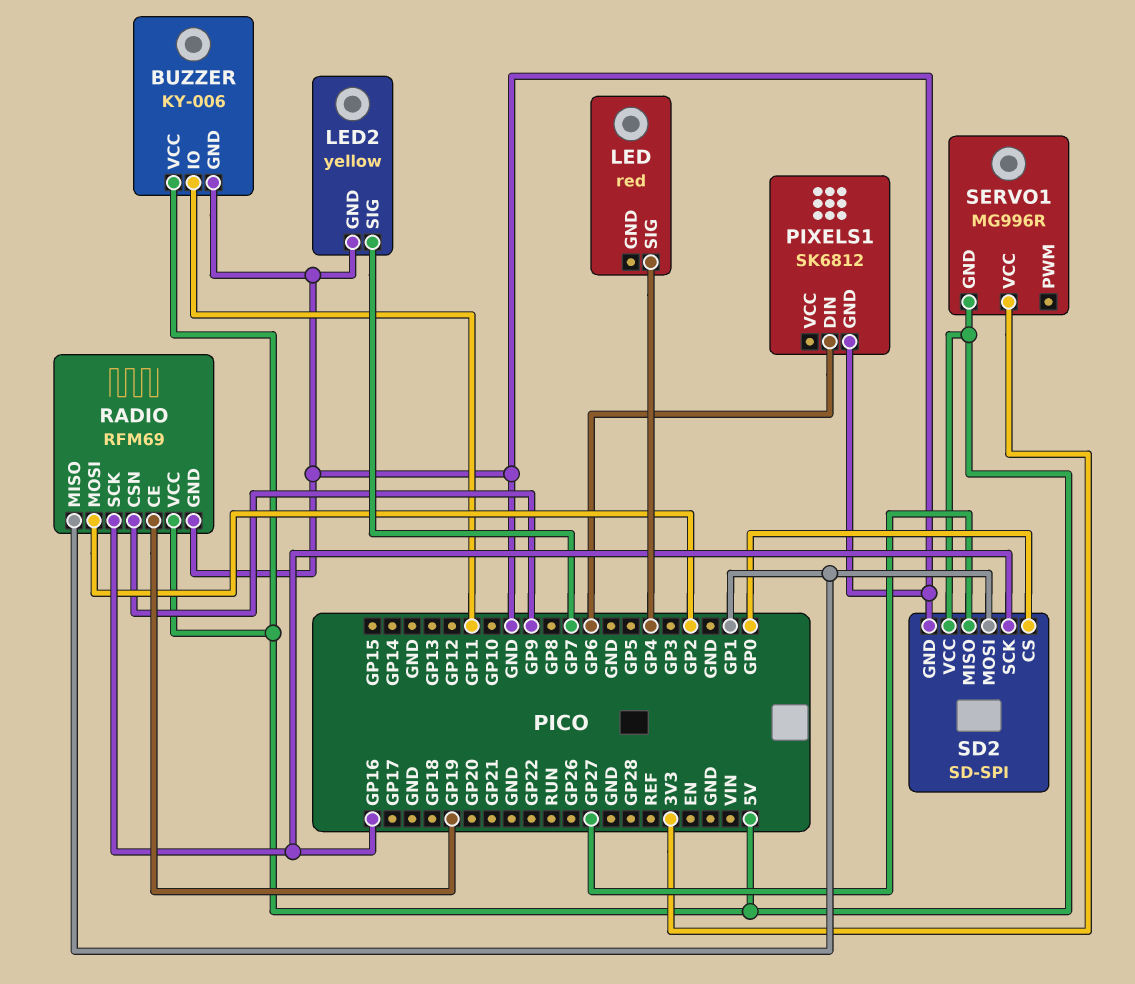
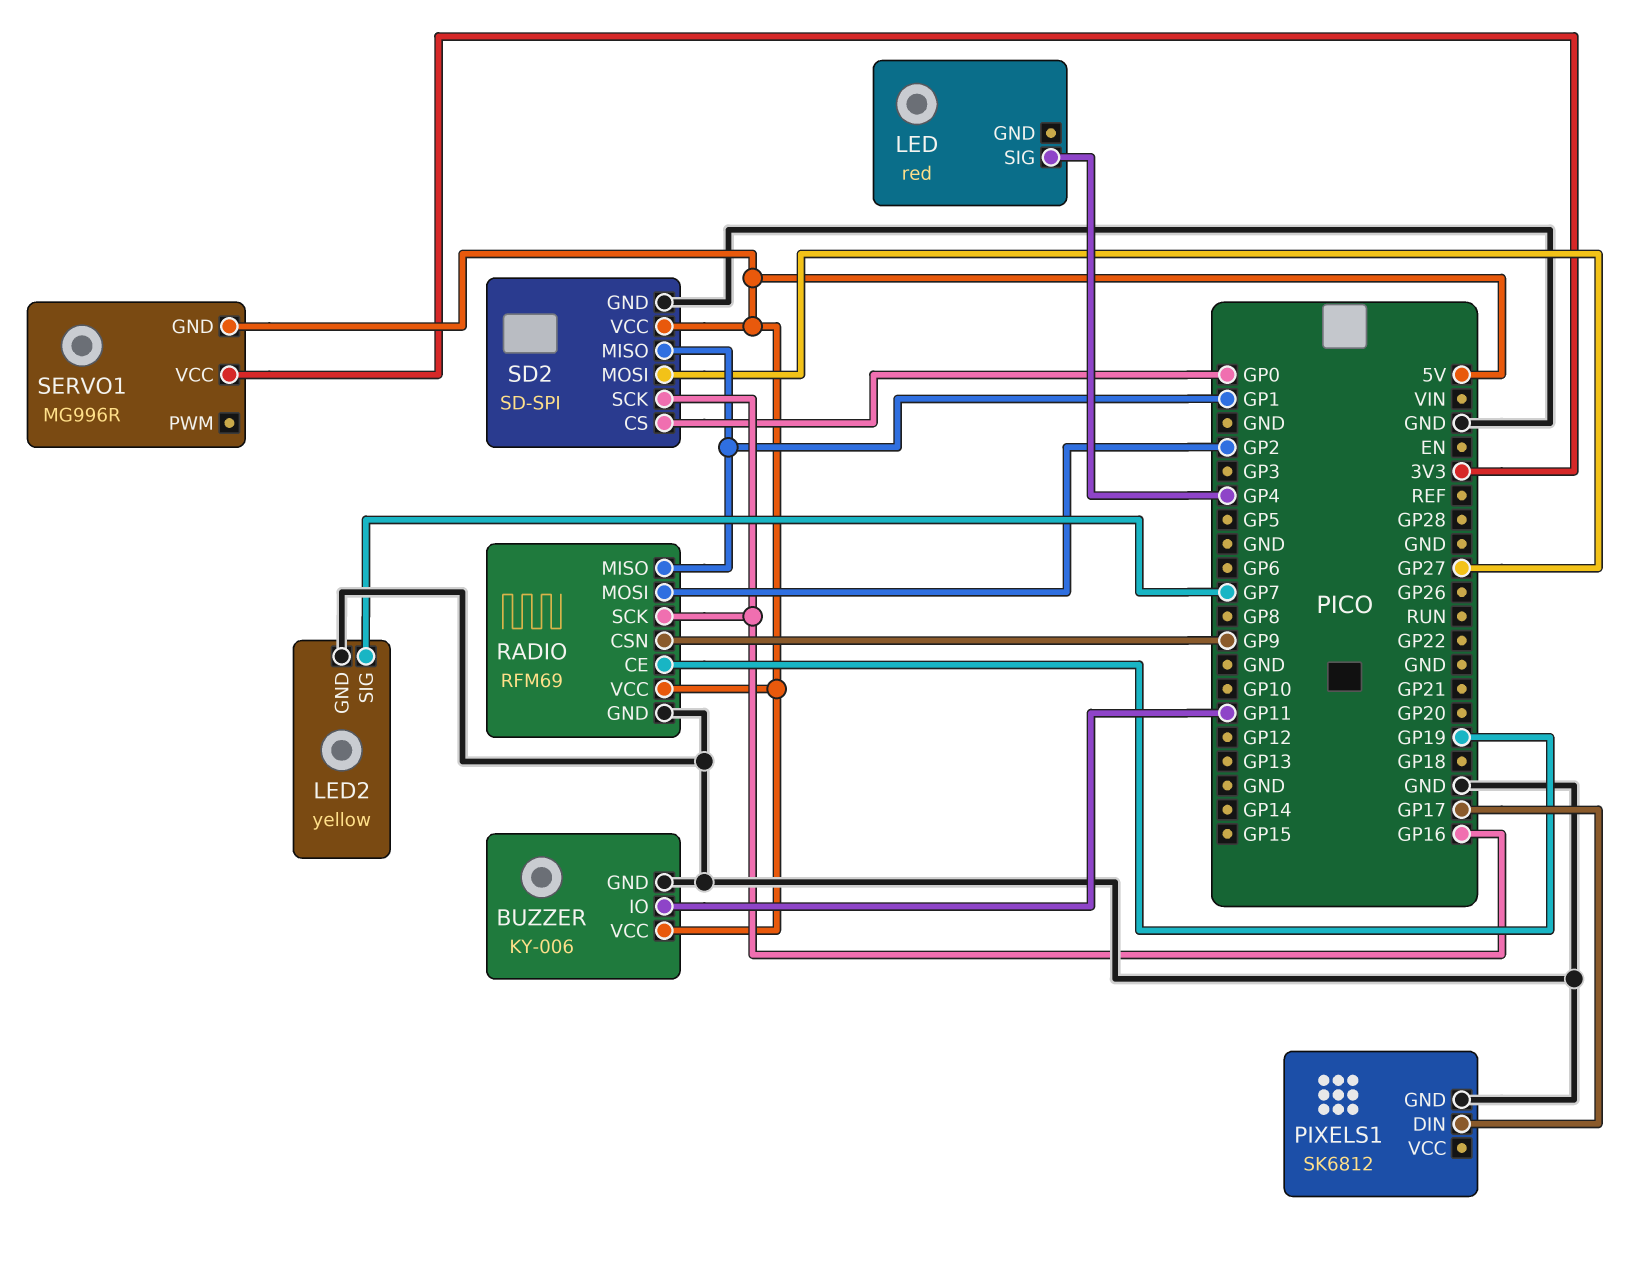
PIXELS1 pin DIN: GP6 -> GP17
SD2 pin MISO: GP27 -> GP1
SD2 pin MOSI: GP1 -> GP27

